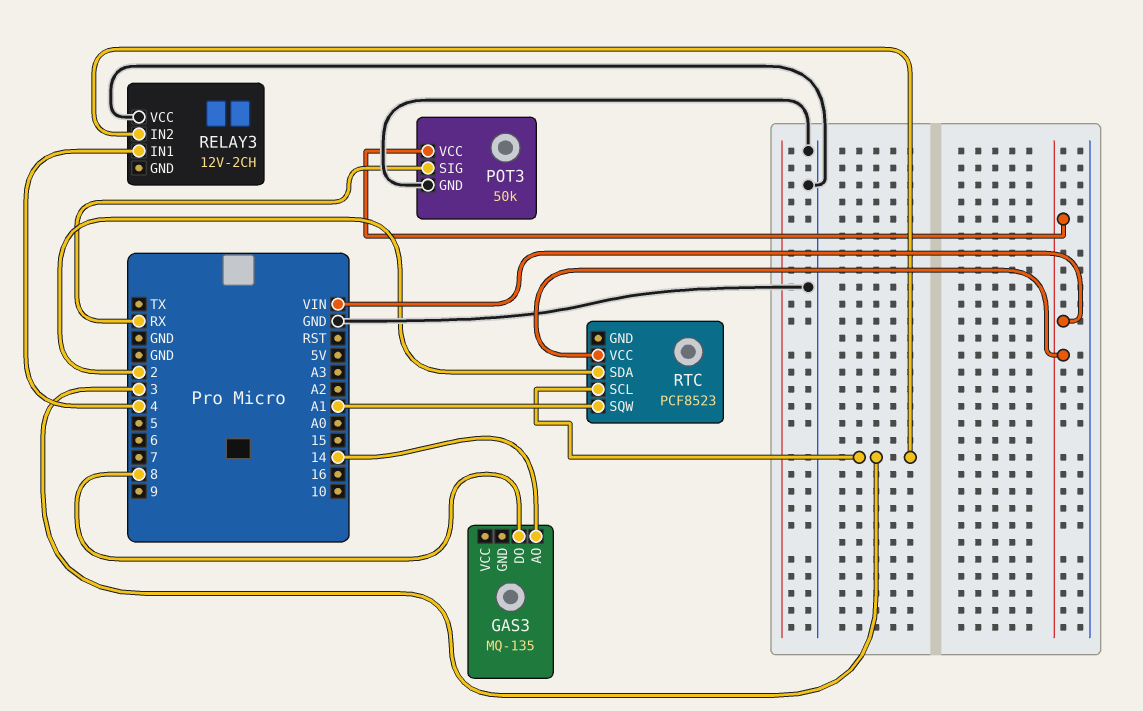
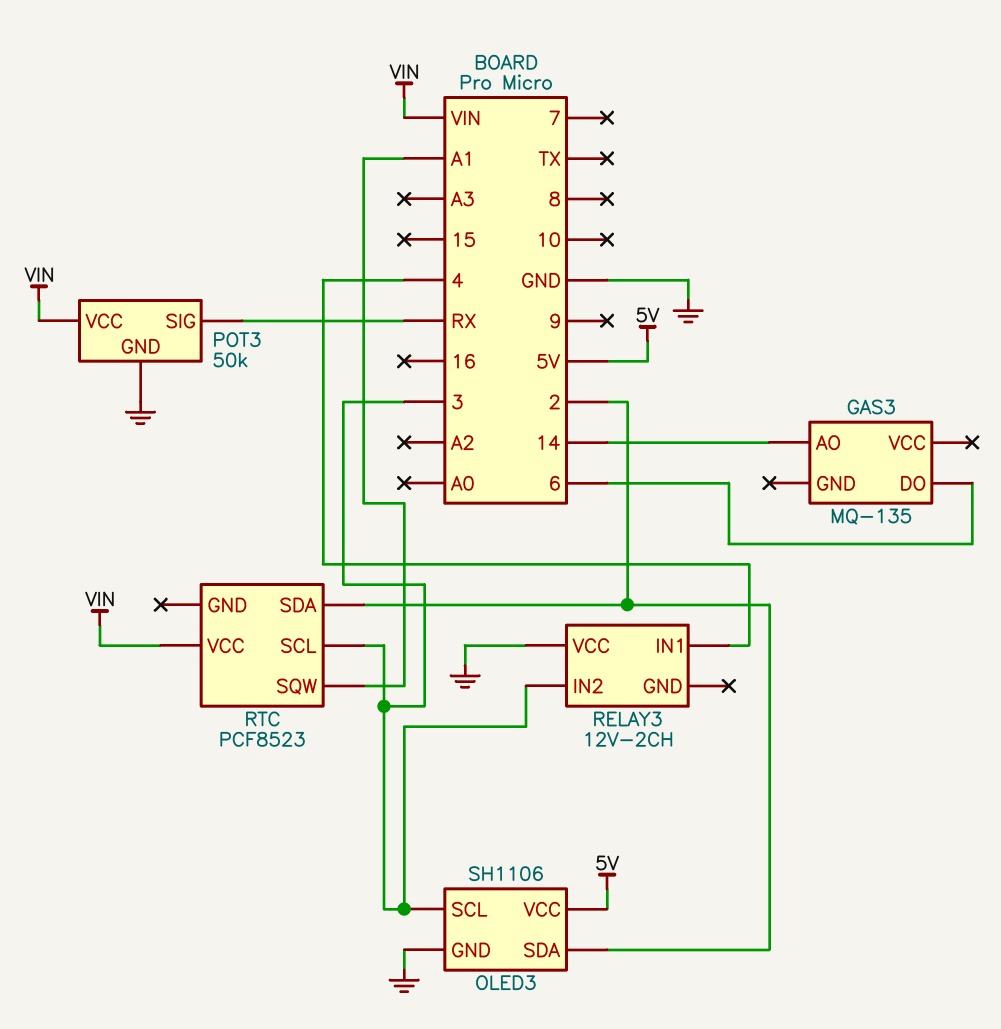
GAS3 pin DO: 8 -> 6
OLED3: none -> SH1106
OLED3 pin GND: none -> GND
OLED3 pin SCL: none -> 3
OLED3 pin SDA: none -> 2
OLED3 pin VCC: none -> 5V

